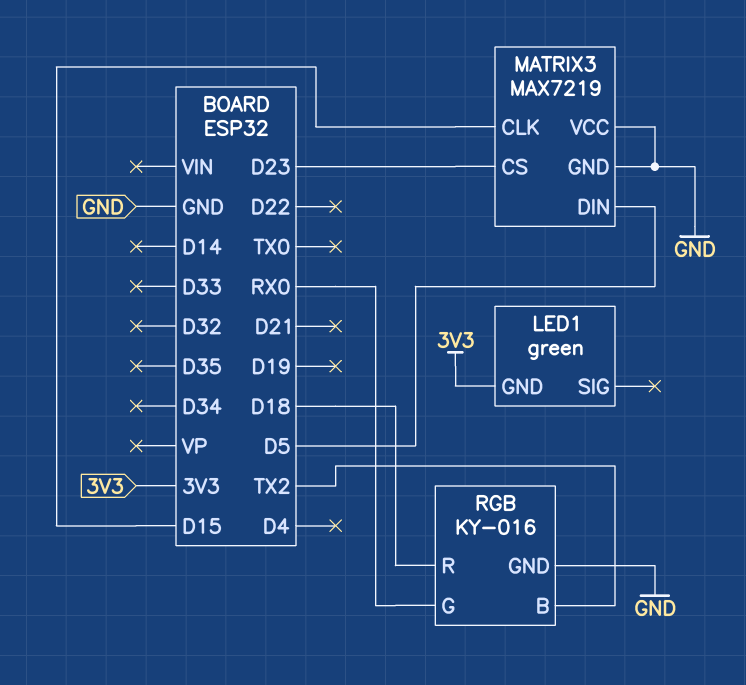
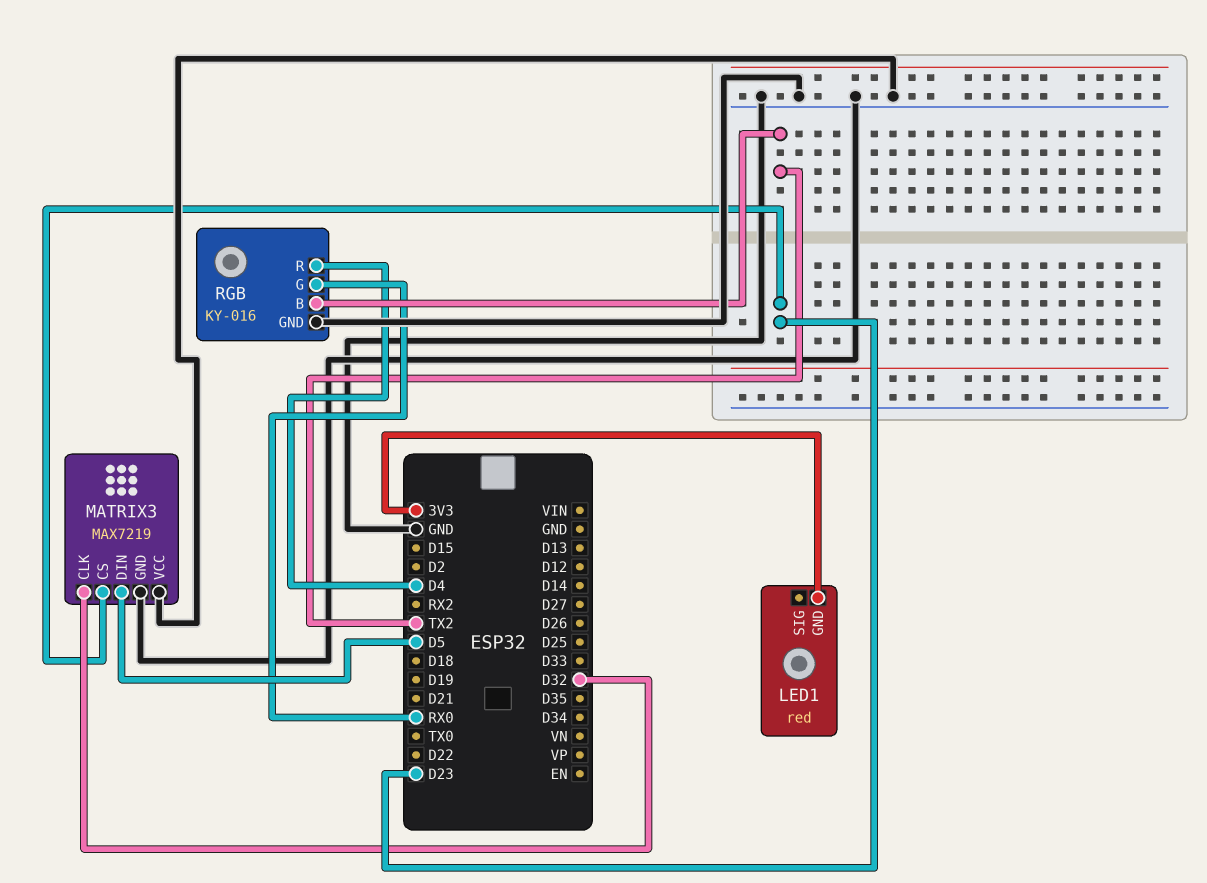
LED1: green -> red
MATRIX3 pin CLK: D15 -> D32
RGB pin R: D18 -> D4

